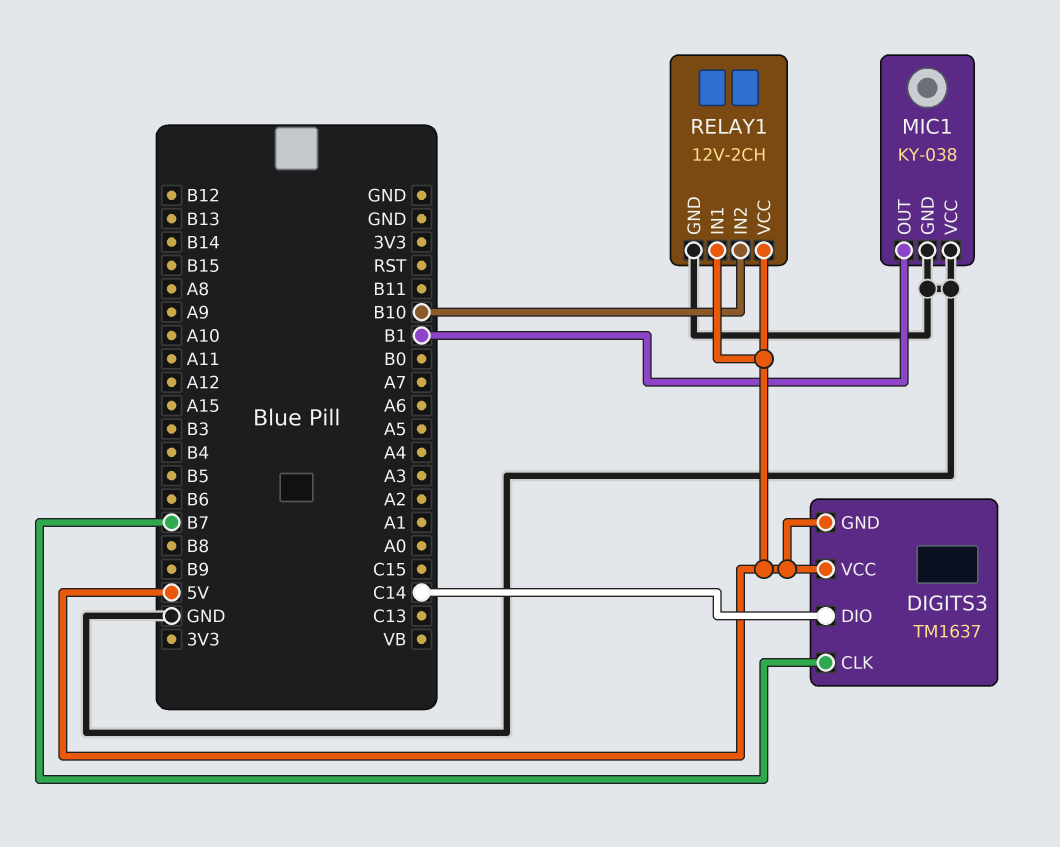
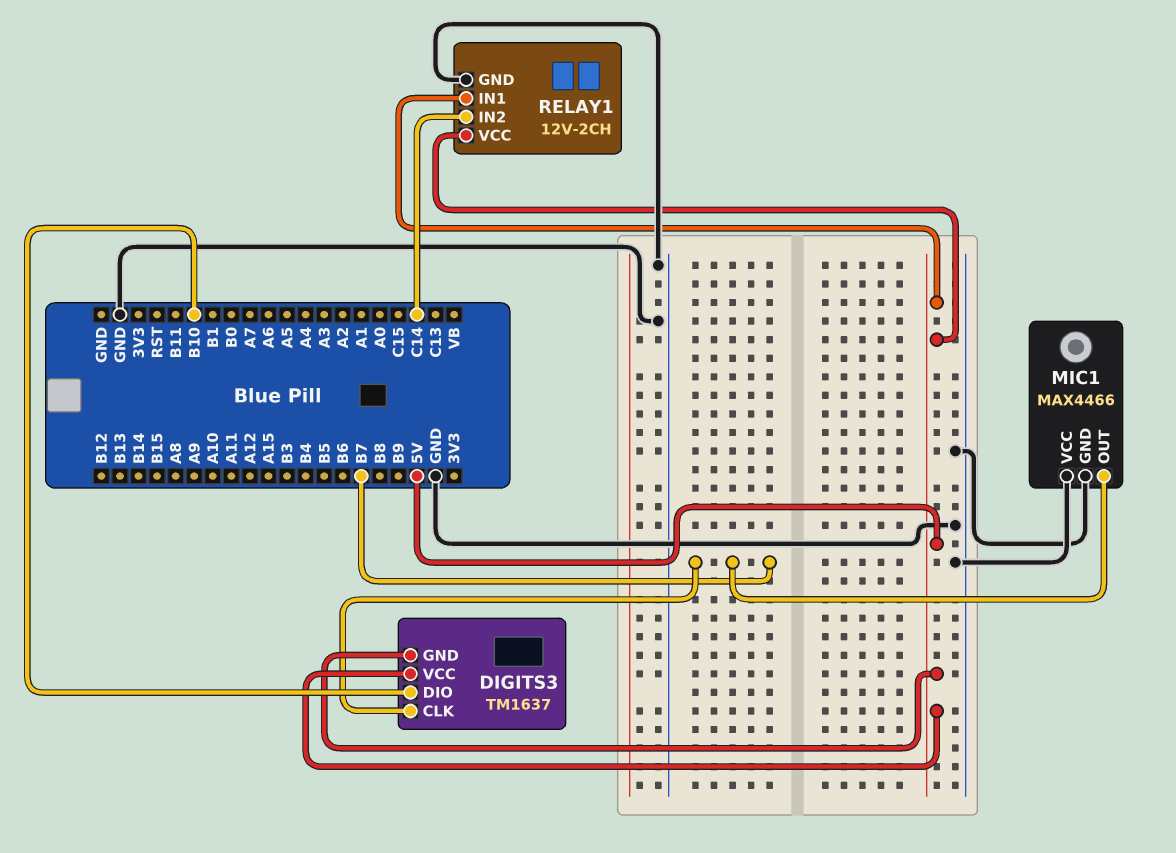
DIGITS3 pin DIO: C14 -> B10
MIC1: KY-038 -> MAX4466
MIC1 pin OUT: B1 -> B7
RELAY1 pin IN2: B10 -> C14

